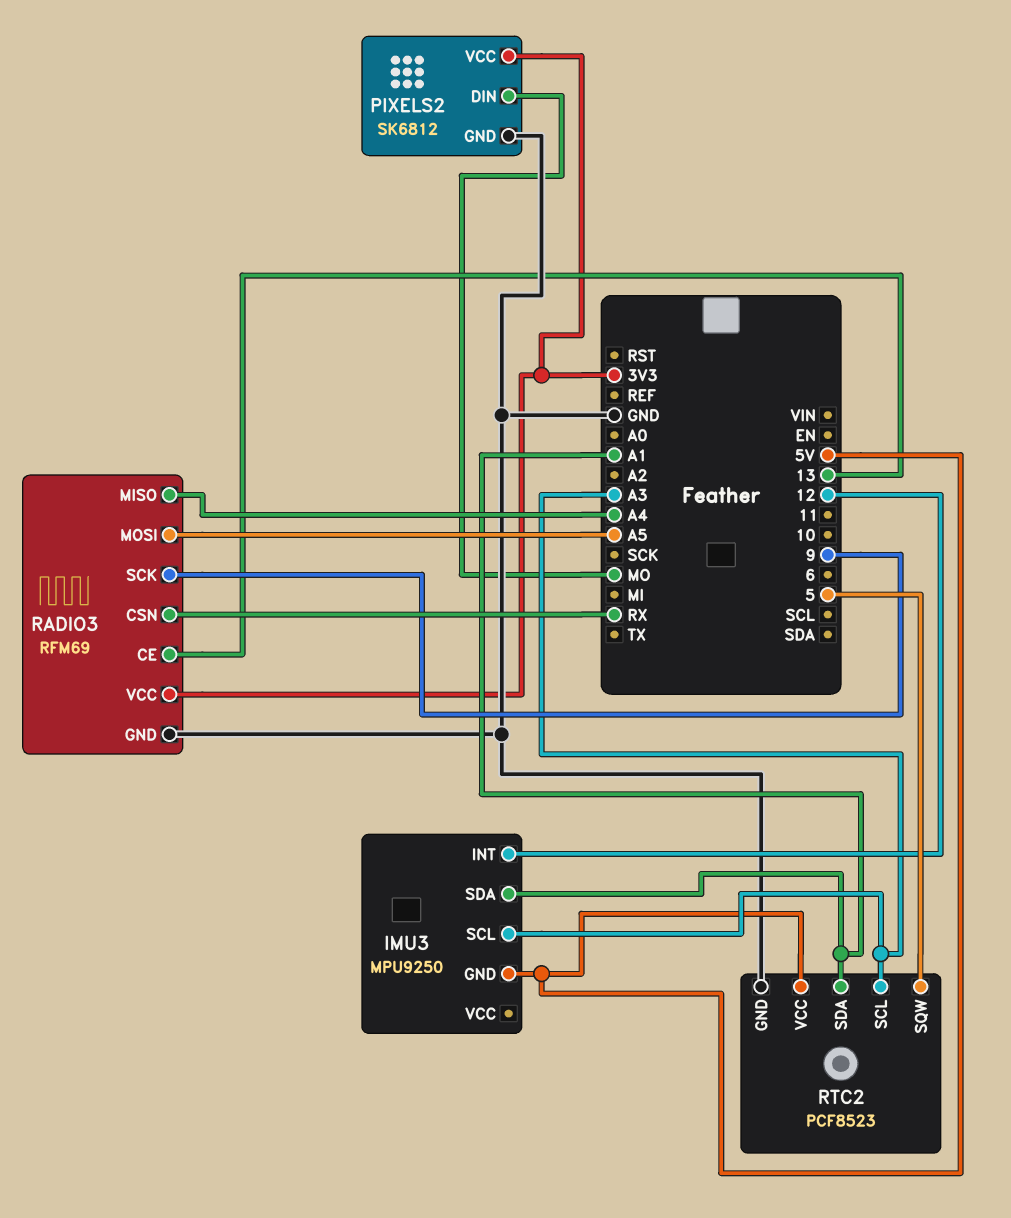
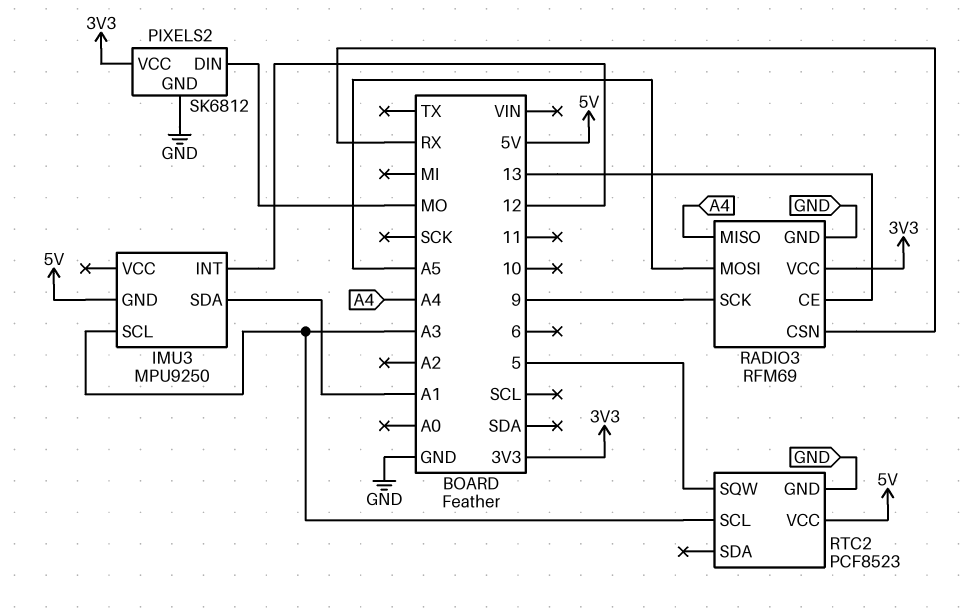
RTC2 pin SDA: A1 -> none

